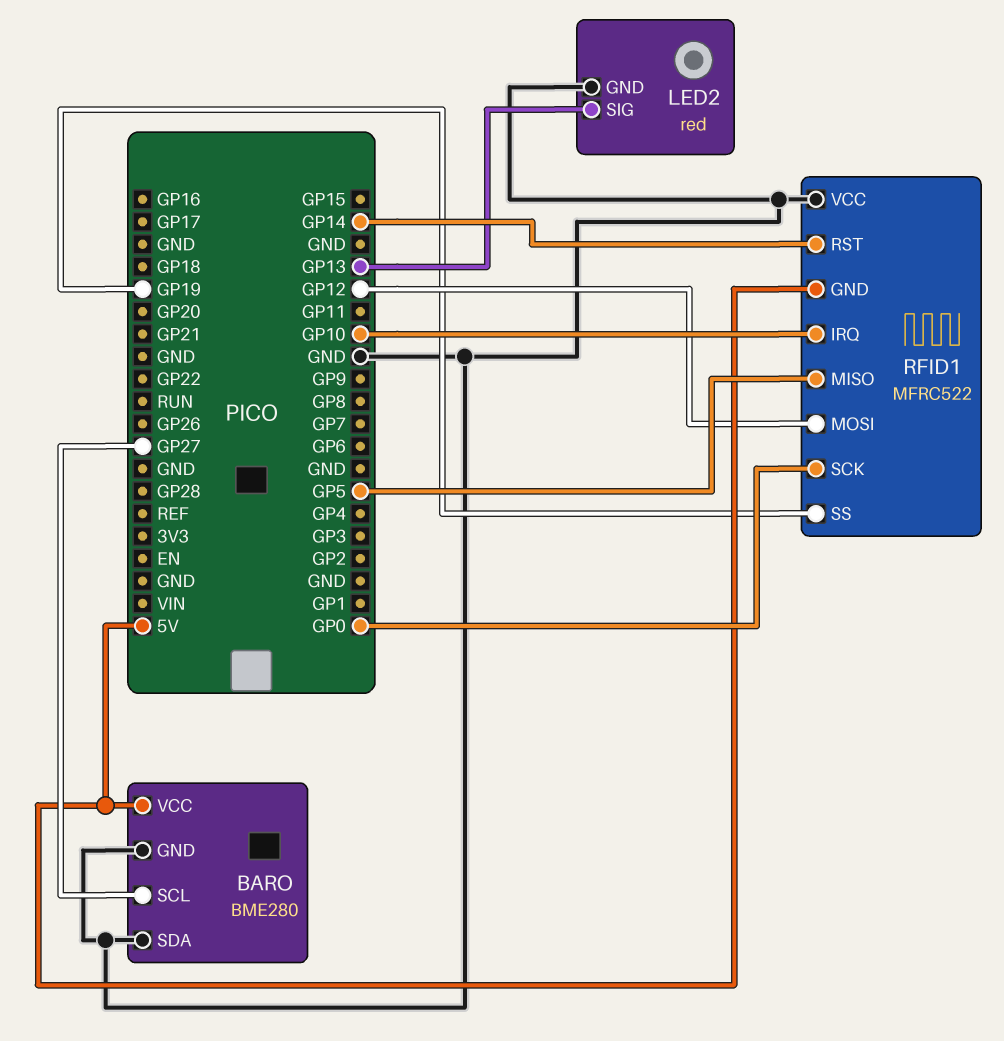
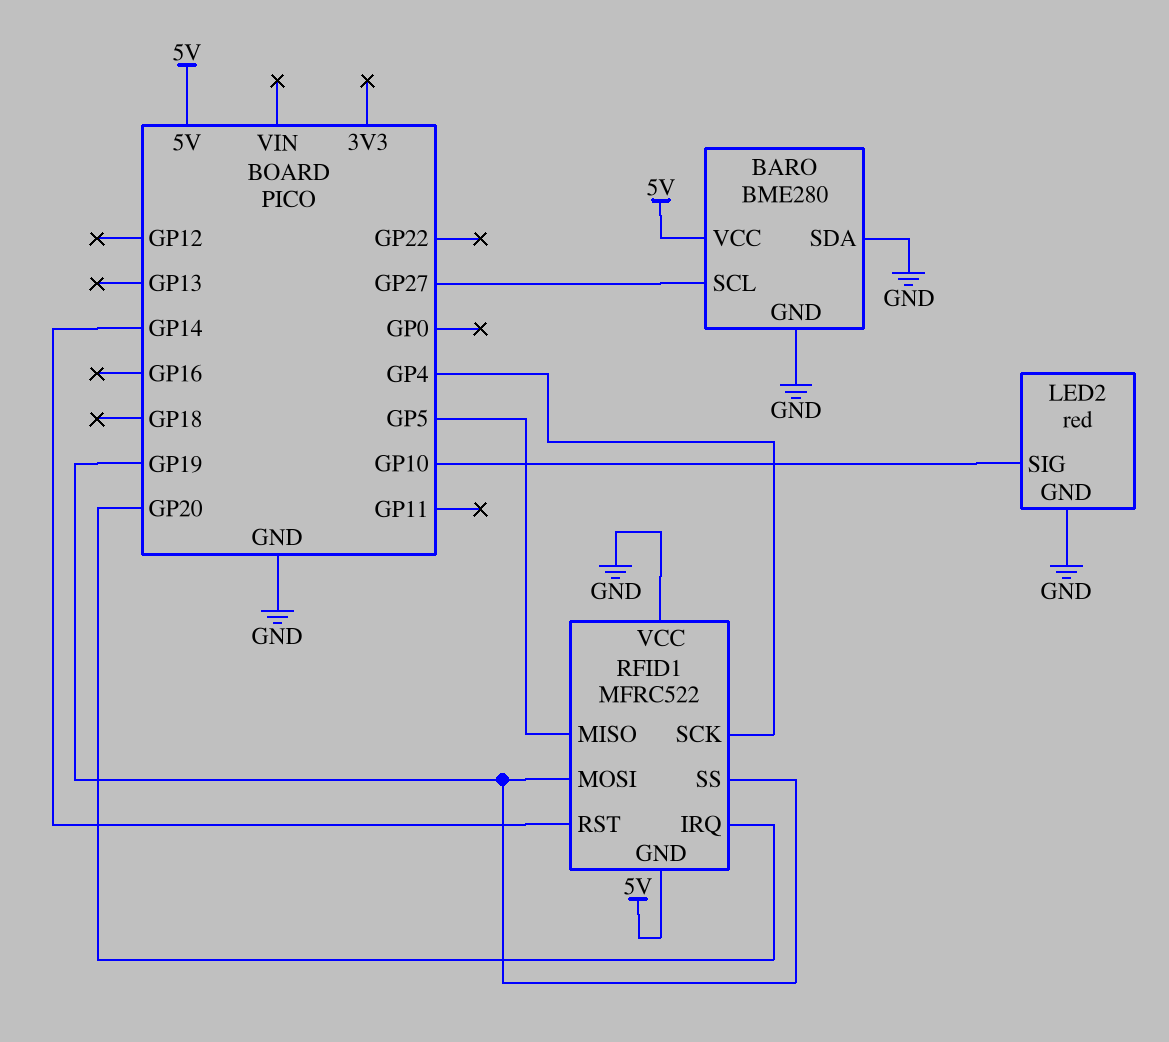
LED2 pin SIG: GP13 -> GP10
RFID1 pin IRQ: GP10 -> GP20
RFID1 pin MOSI: GP12 -> GP19
RFID1 pin SCK: GP0 -> GP4

